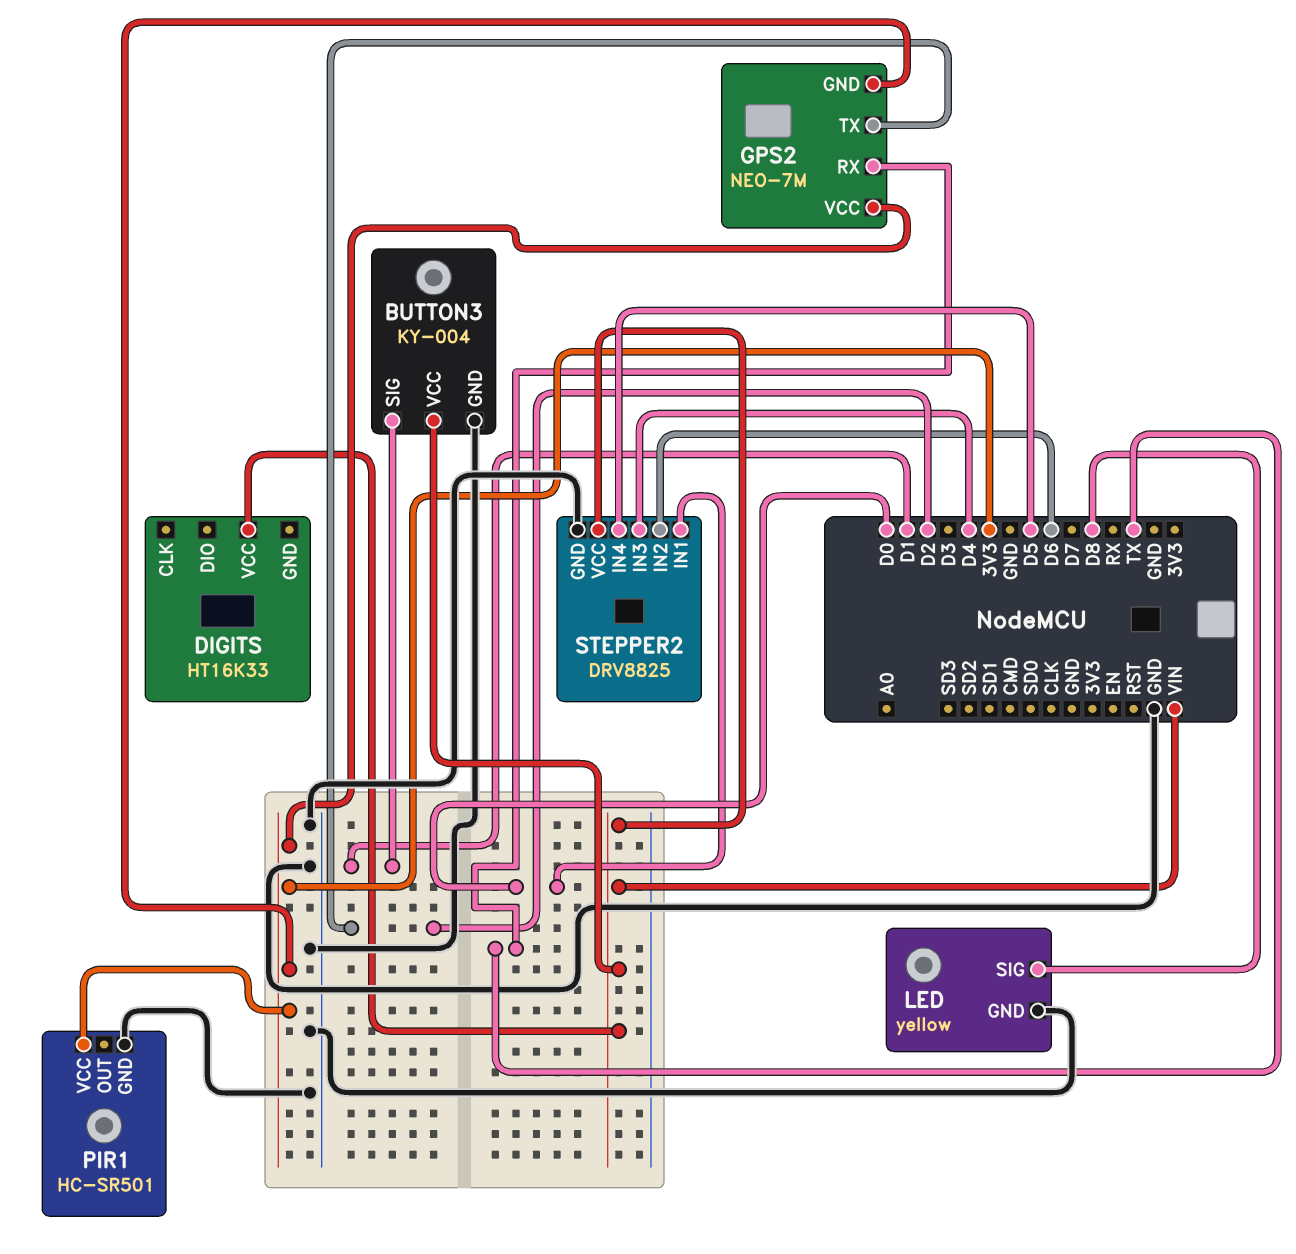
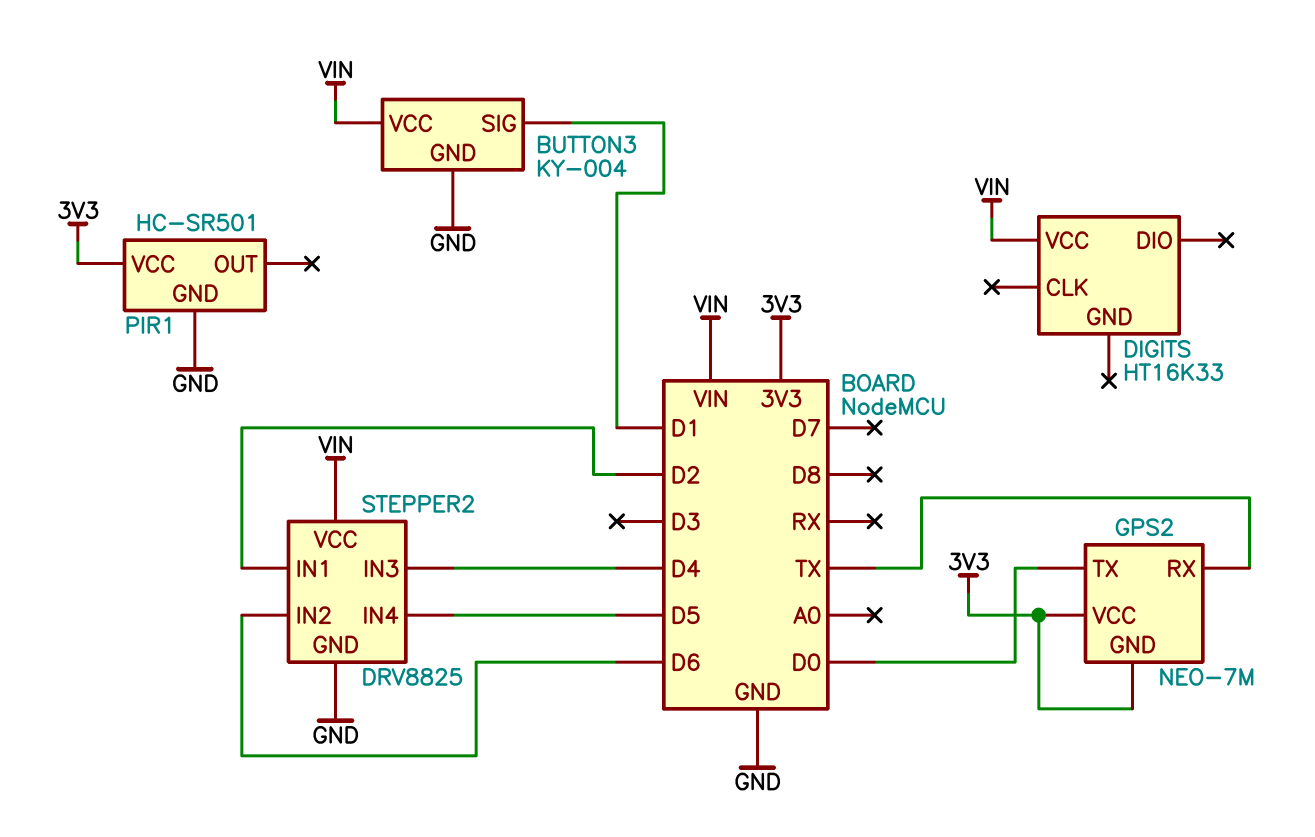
GPS2 pin TX: D2 -> D0
LED: yellow -> none
LED pin GND: GND -> none
LED pin SIG: D8 -> none
STEPPER2 pin IN1: D0 -> D2

